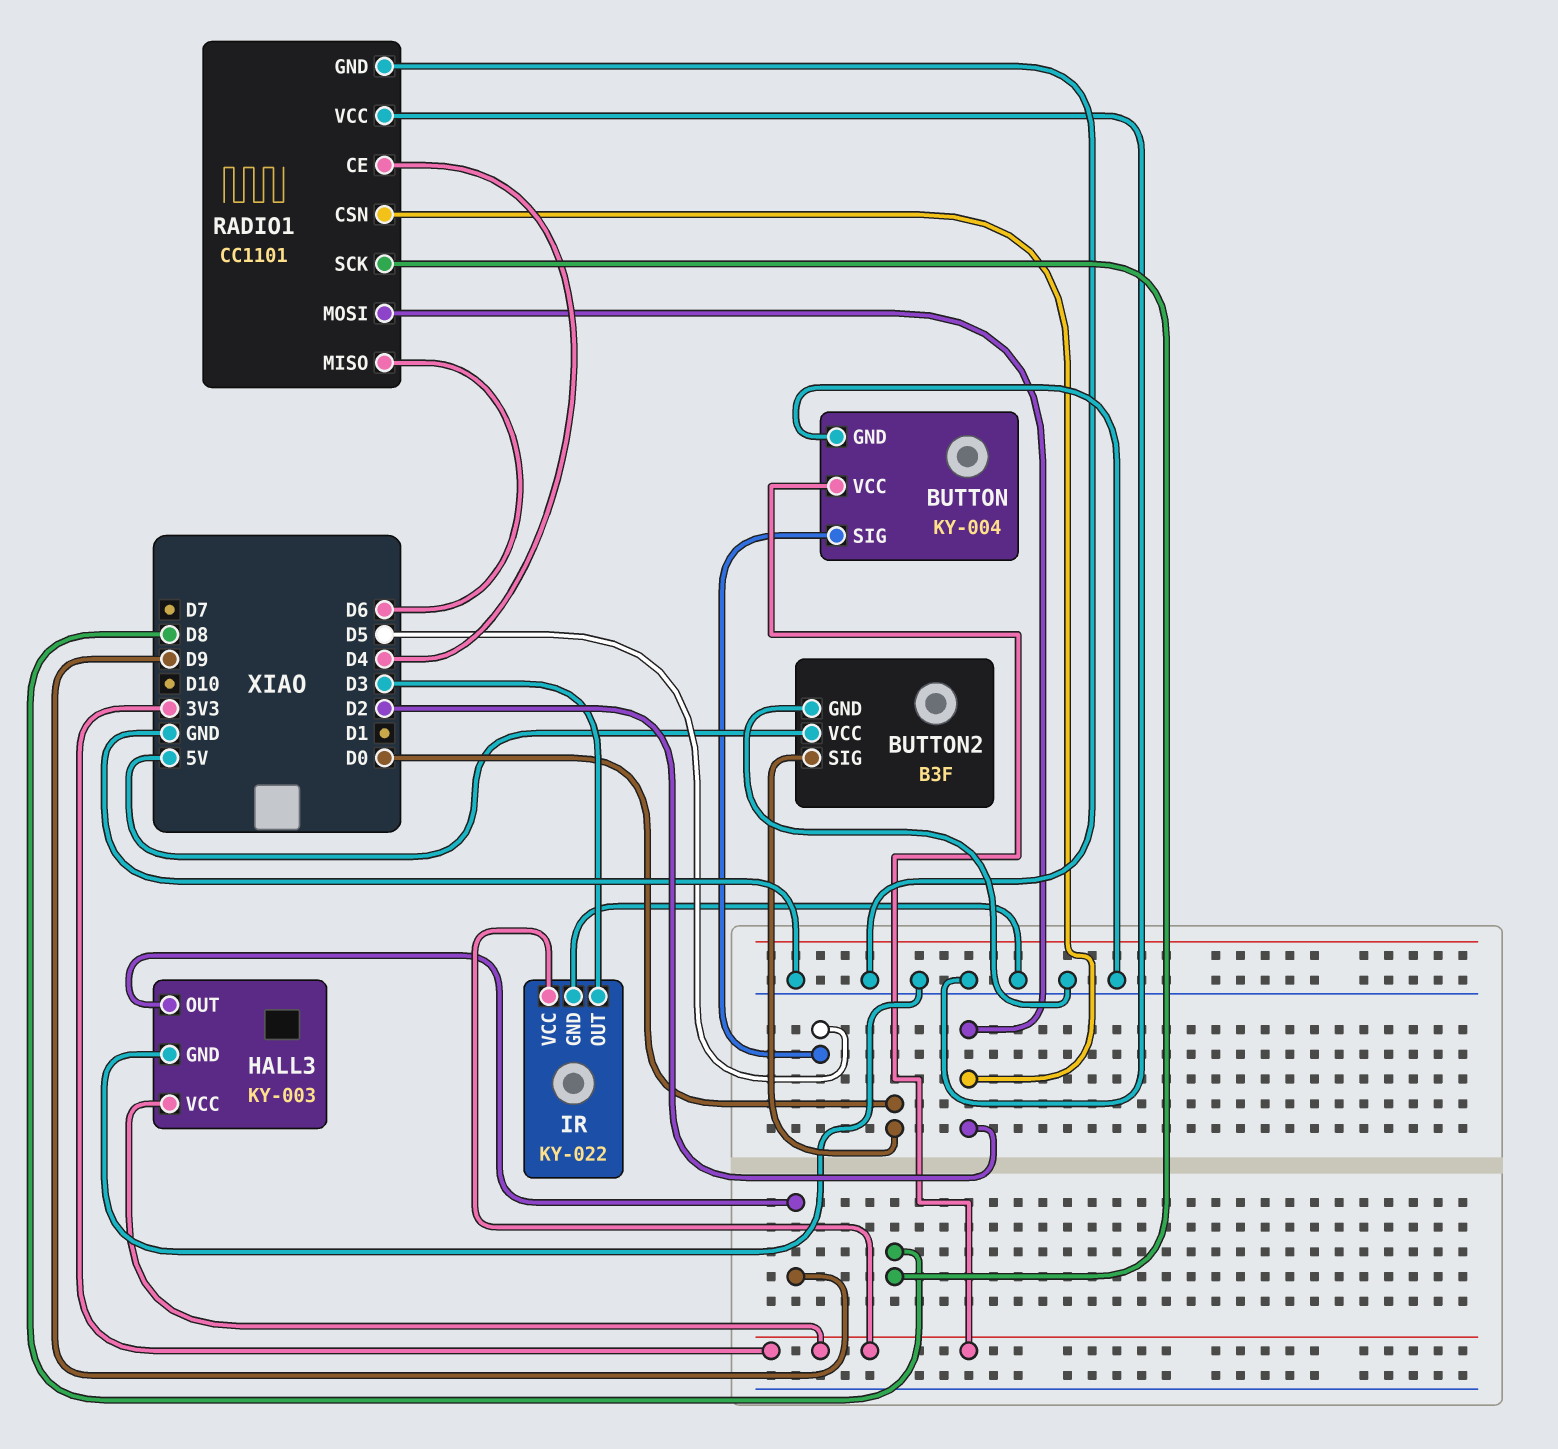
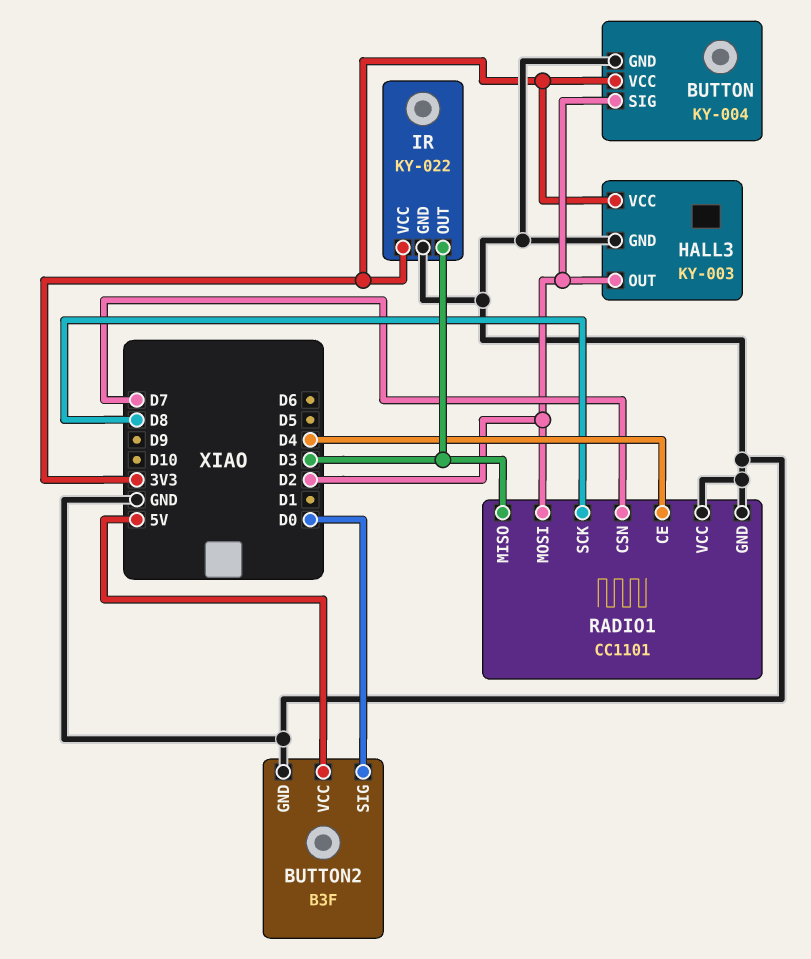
BUTTON pin SIG: D5 -> D2
HALL3 pin OUT: D9 -> D2
RADIO1 pin CSN: D2 -> D7
RADIO1 pin MISO: D6 -> D3

